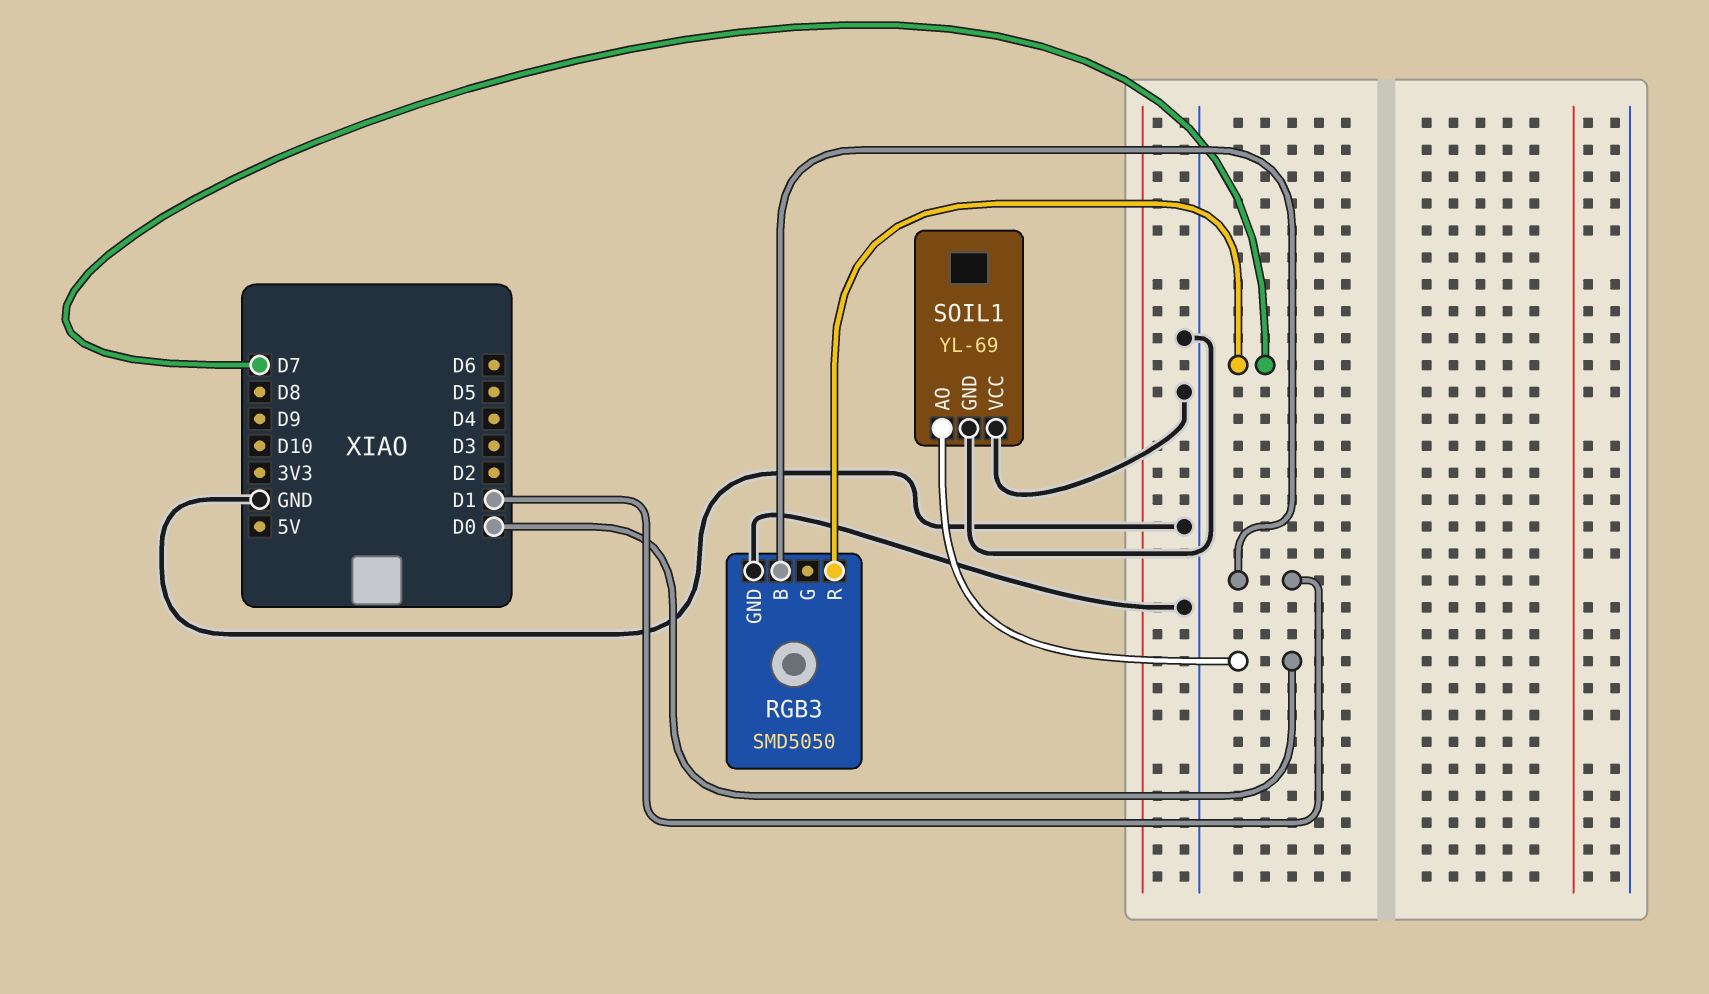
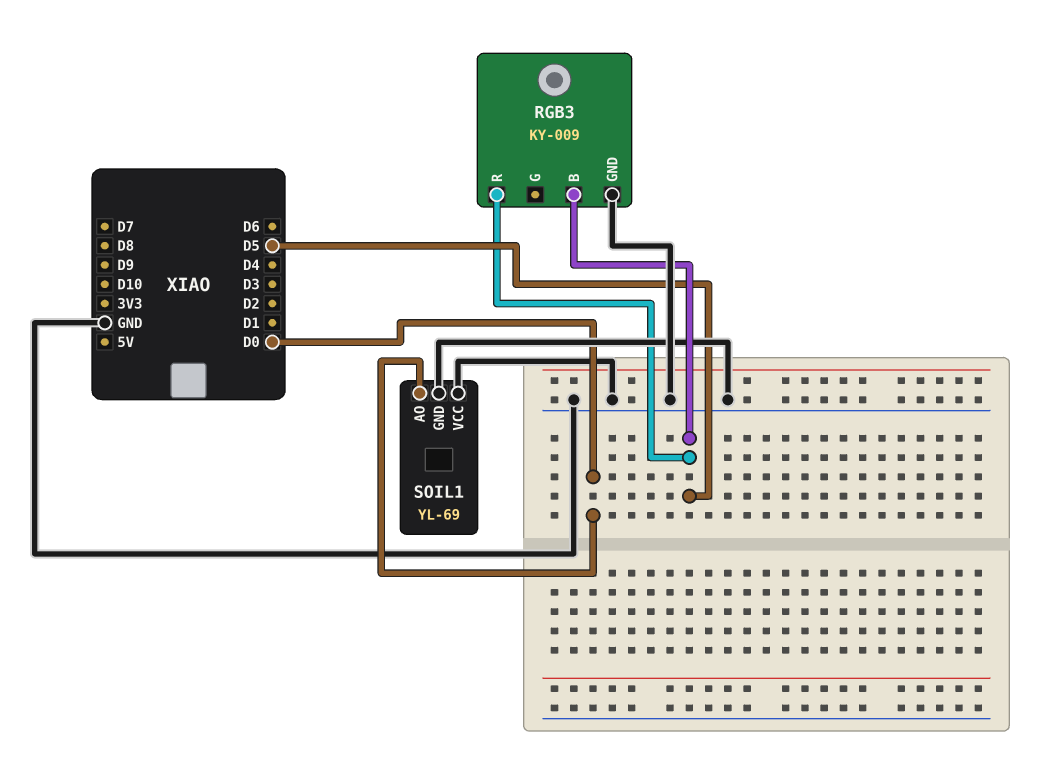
RGB3: SMD5050 -> KY-009
RGB3 pin B: D1 -> D5
RGB3 pin R: D7 -> D5

